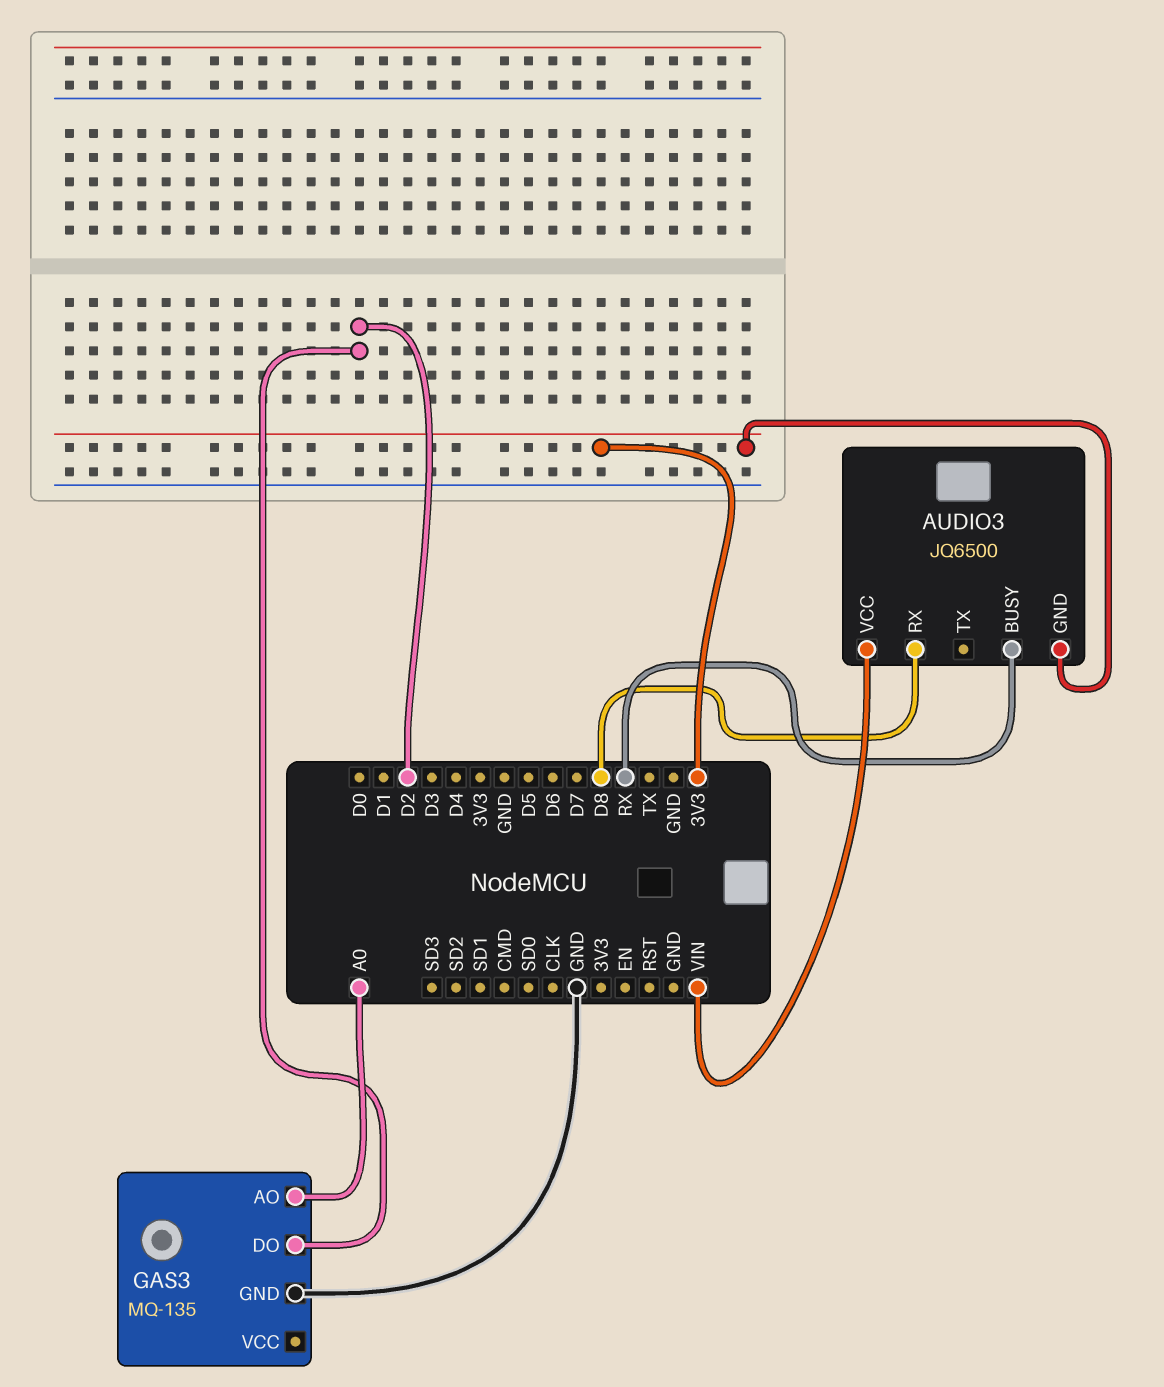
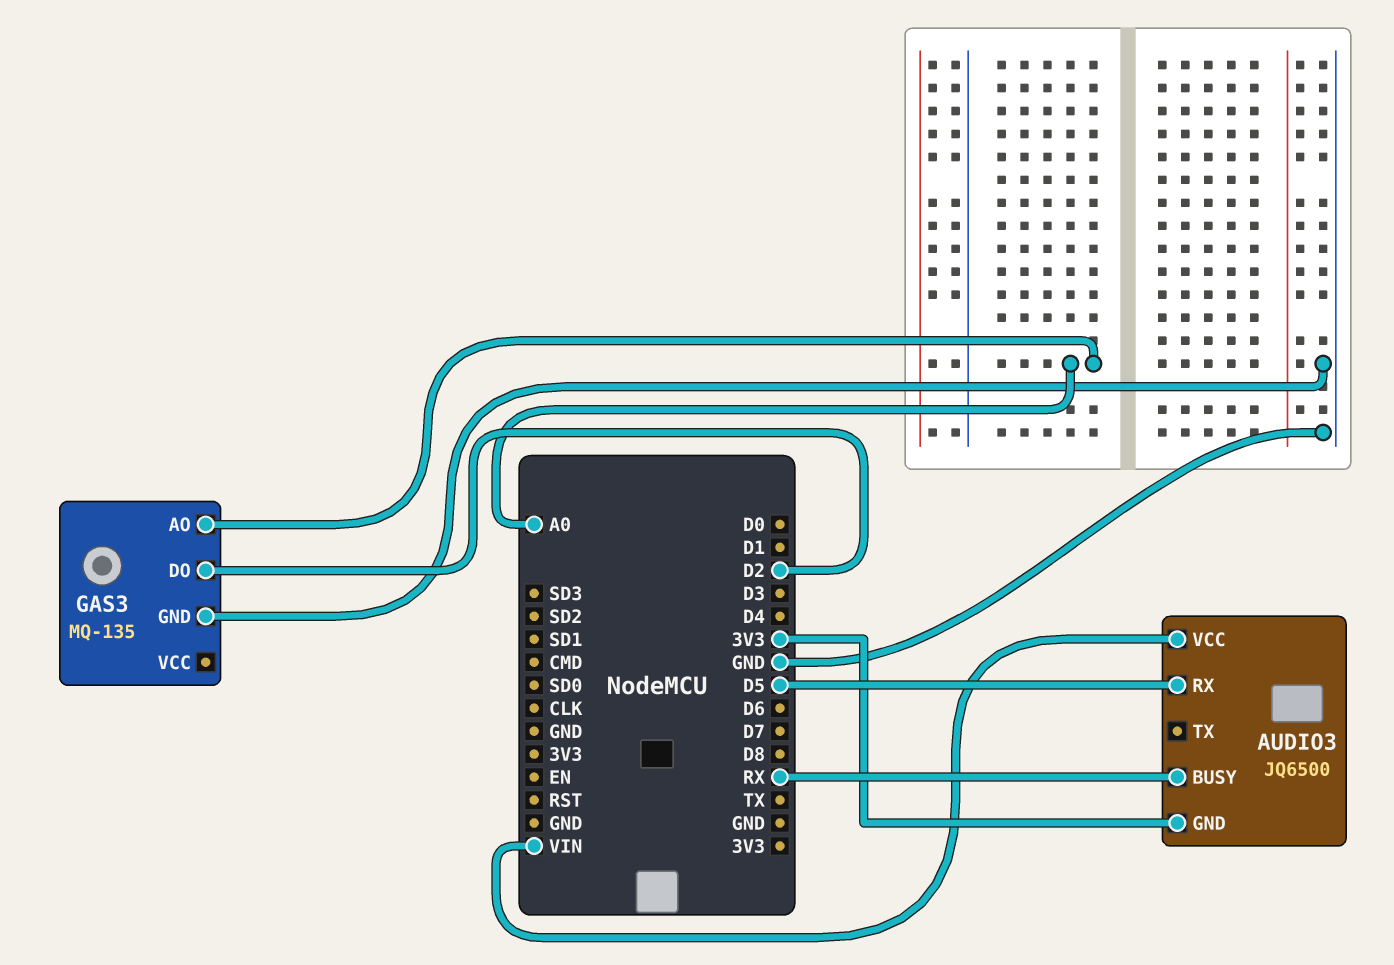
AUDIO3 pin RX: D8 -> D5

